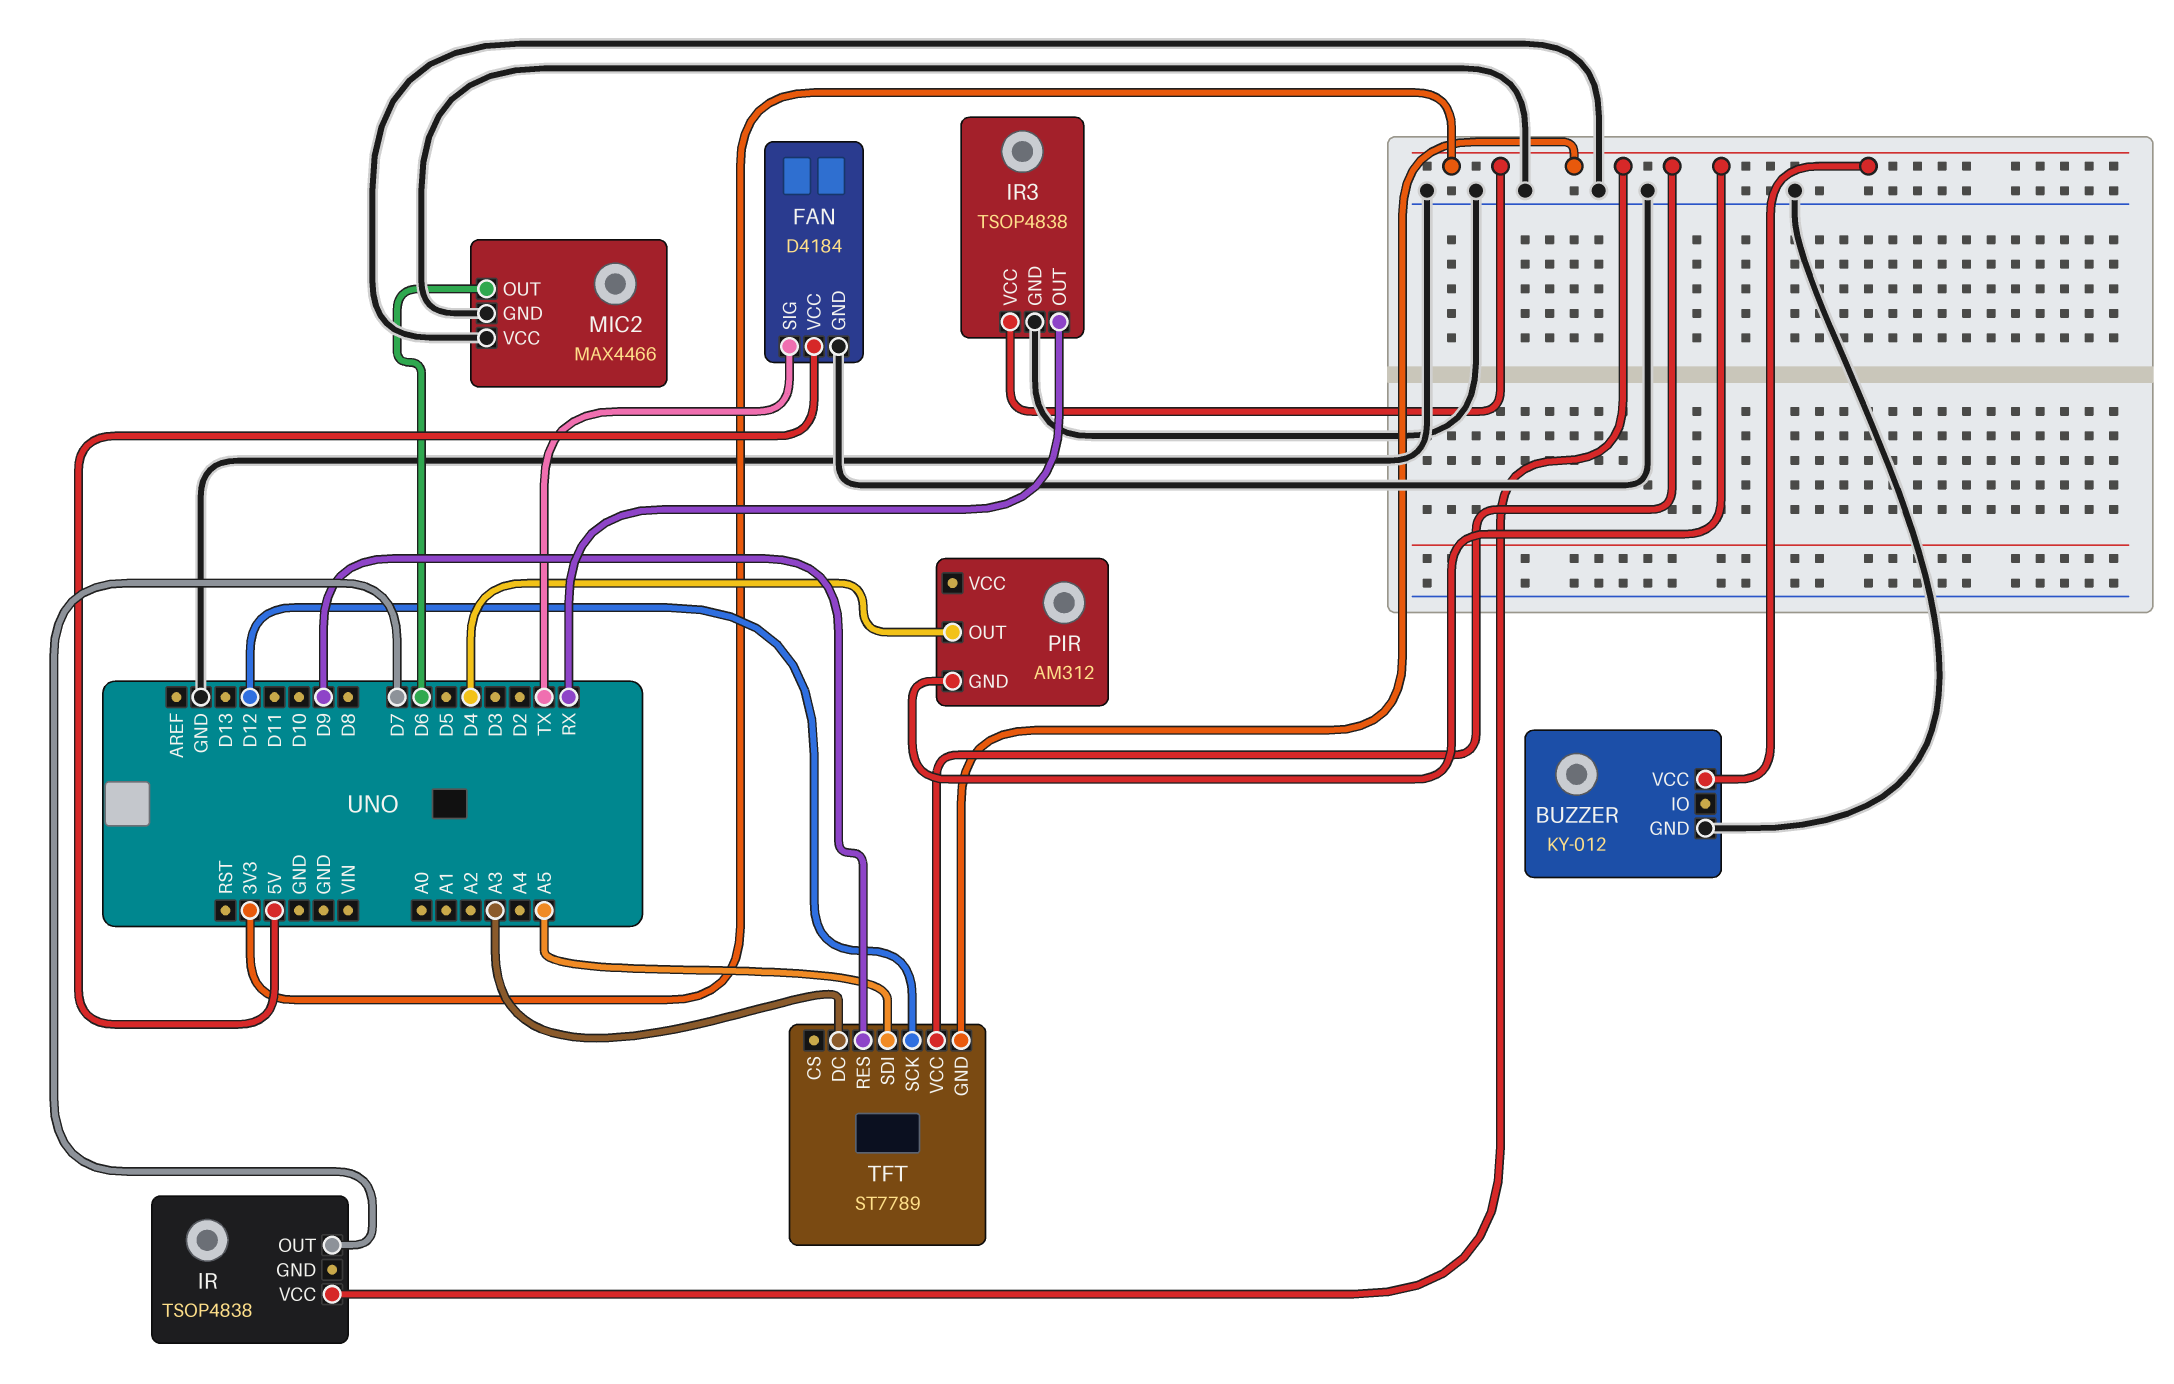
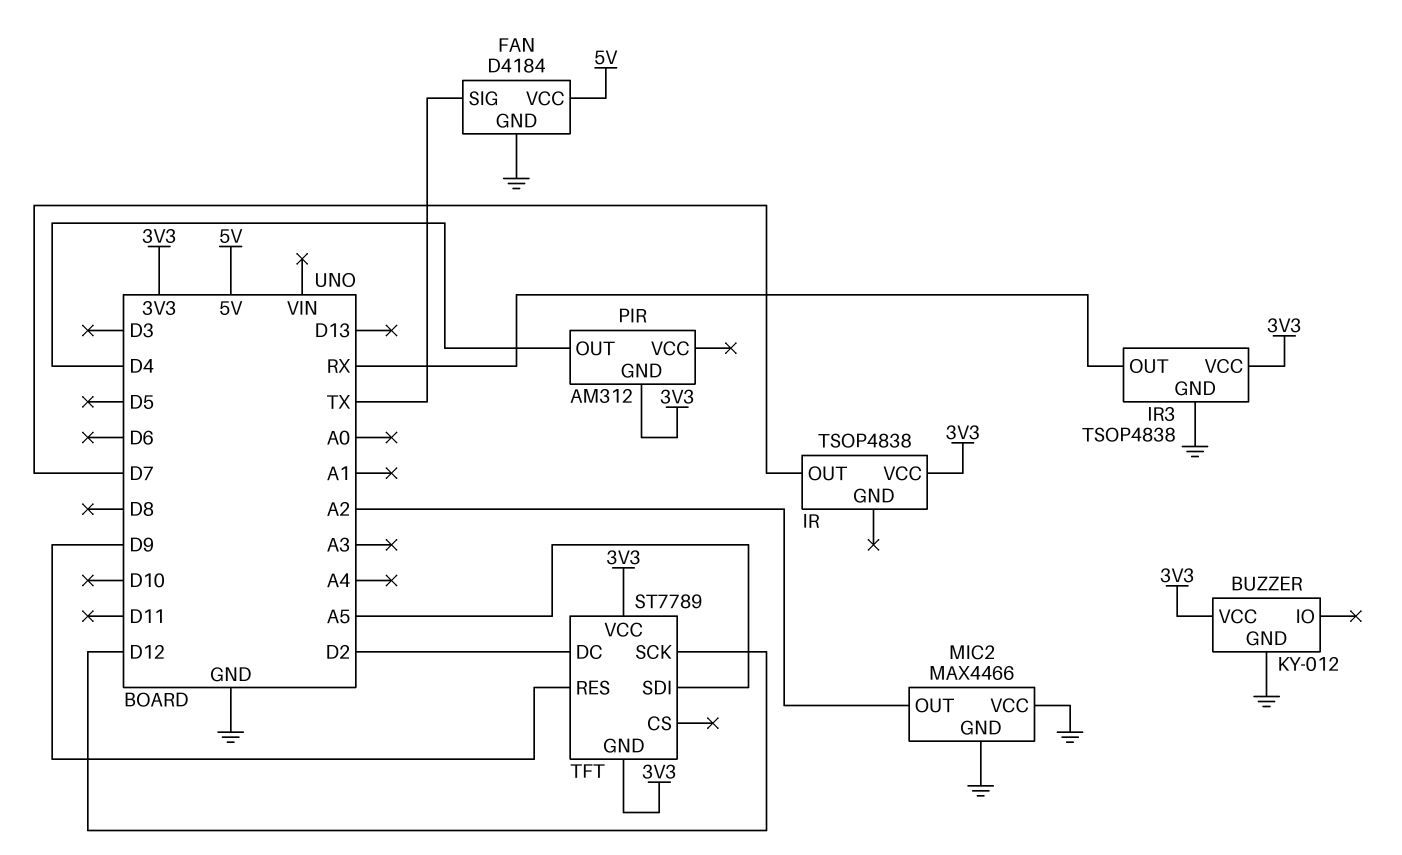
MIC2 pin OUT: D6 -> A2
TFT pin DC: A3 -> D2

